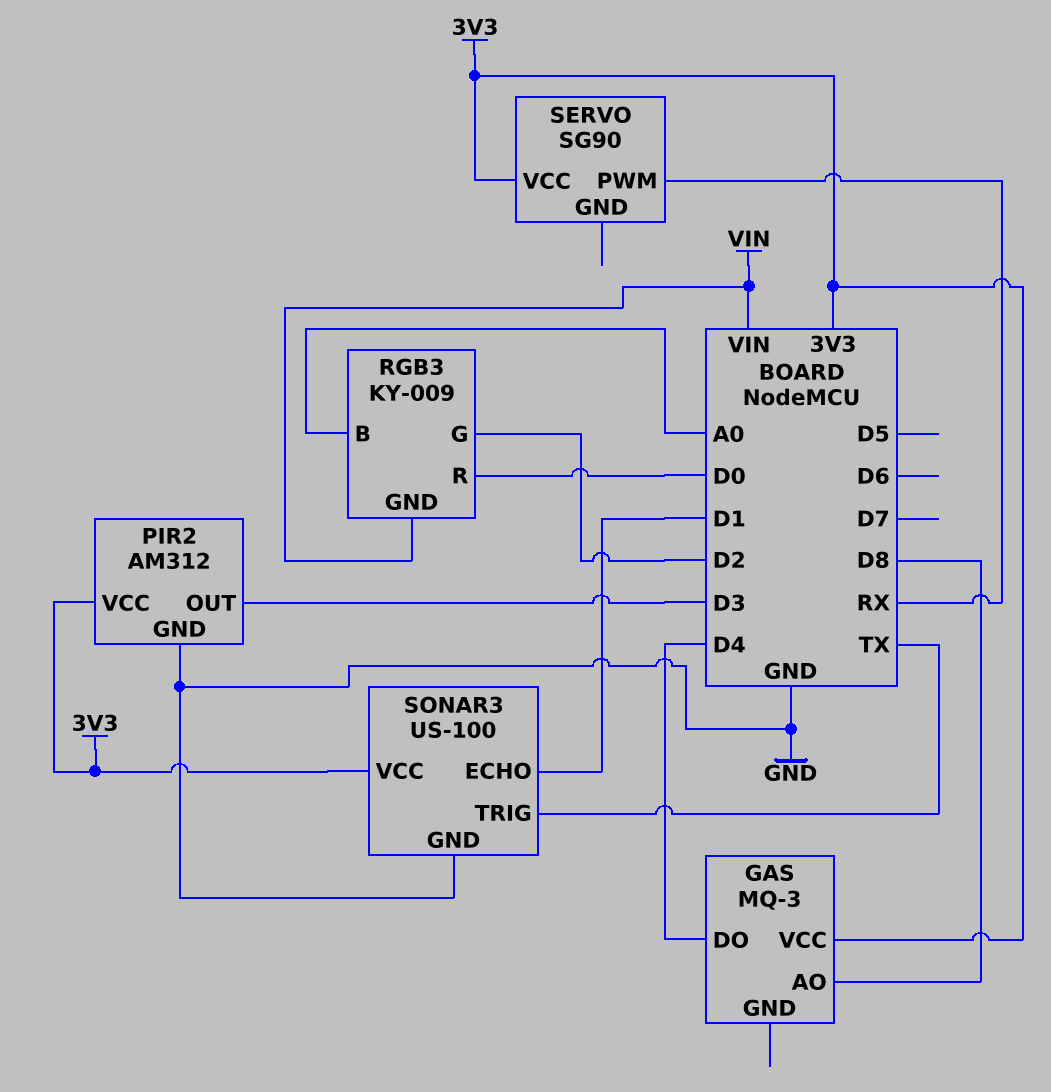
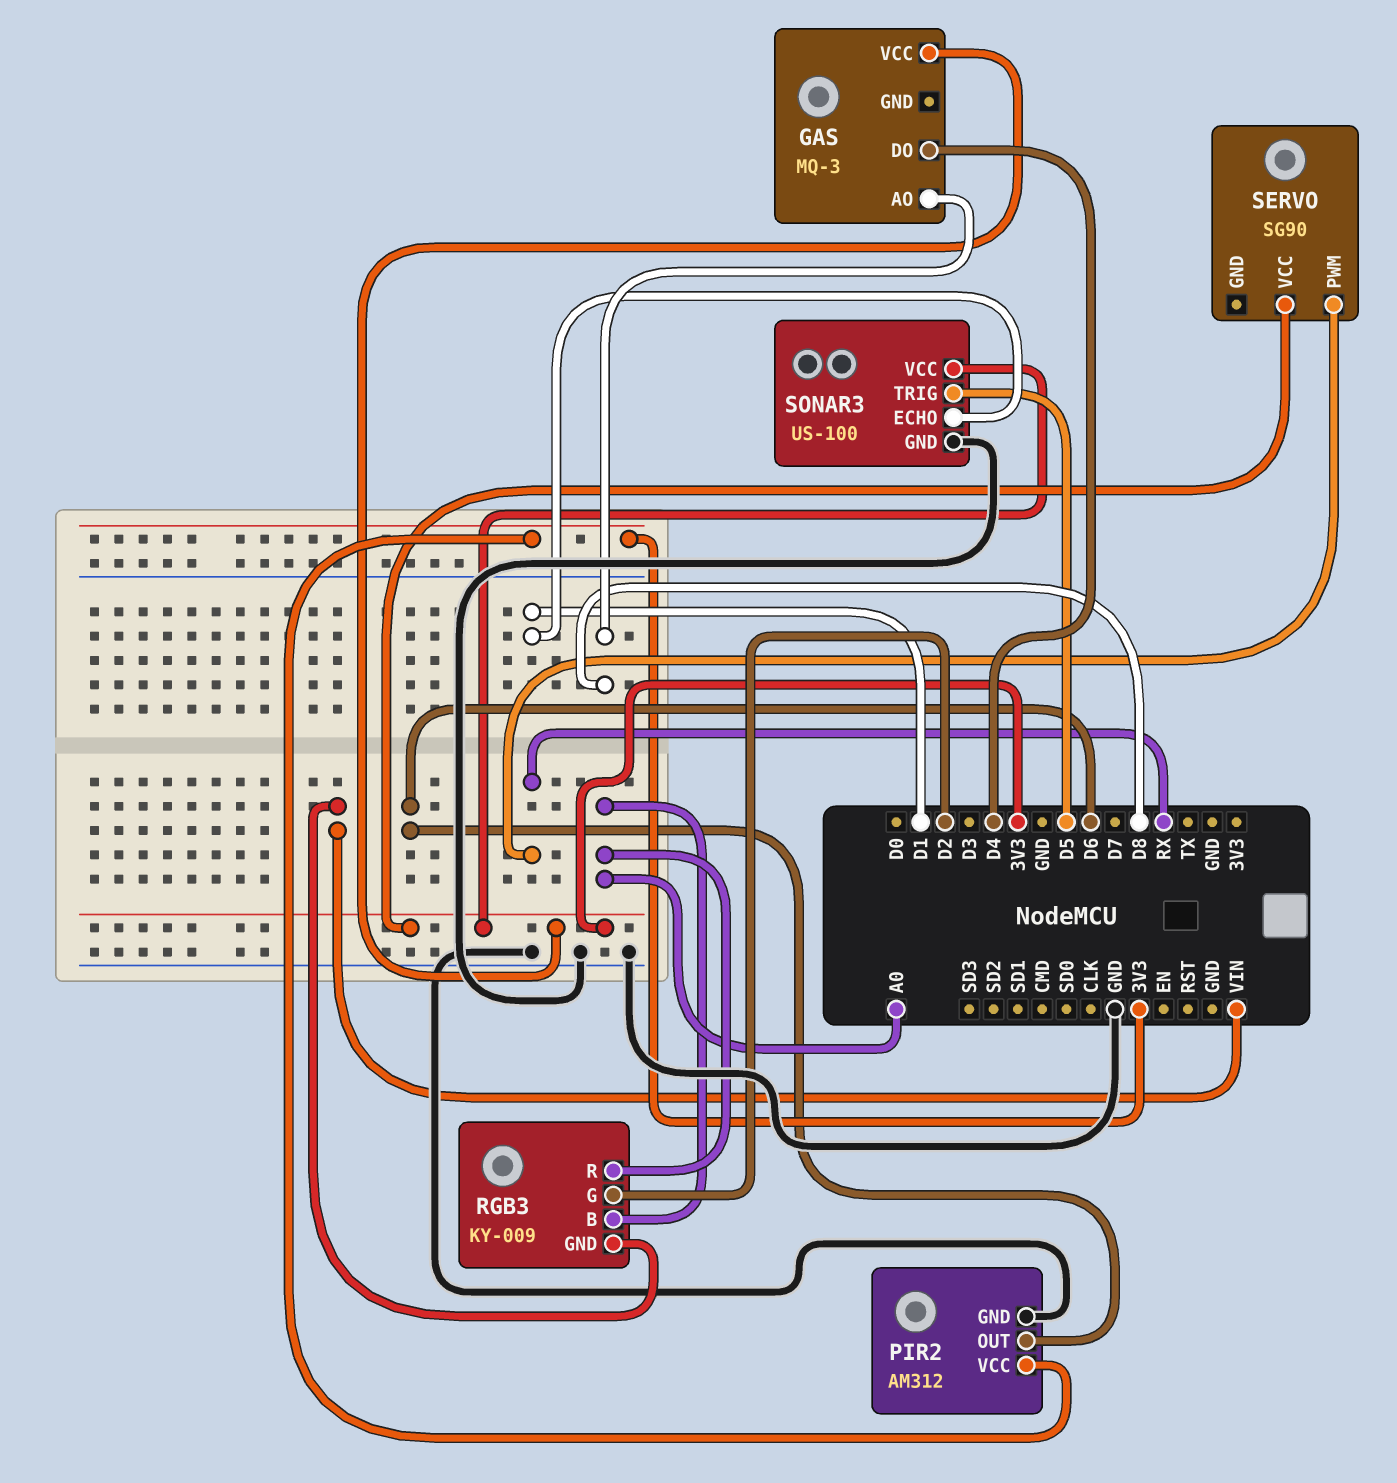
PIR2 pin OUT: D3 -> D6
RGB3 pin R: D0 -> A0
SONAR3 pin TRIG: TX -> D5

